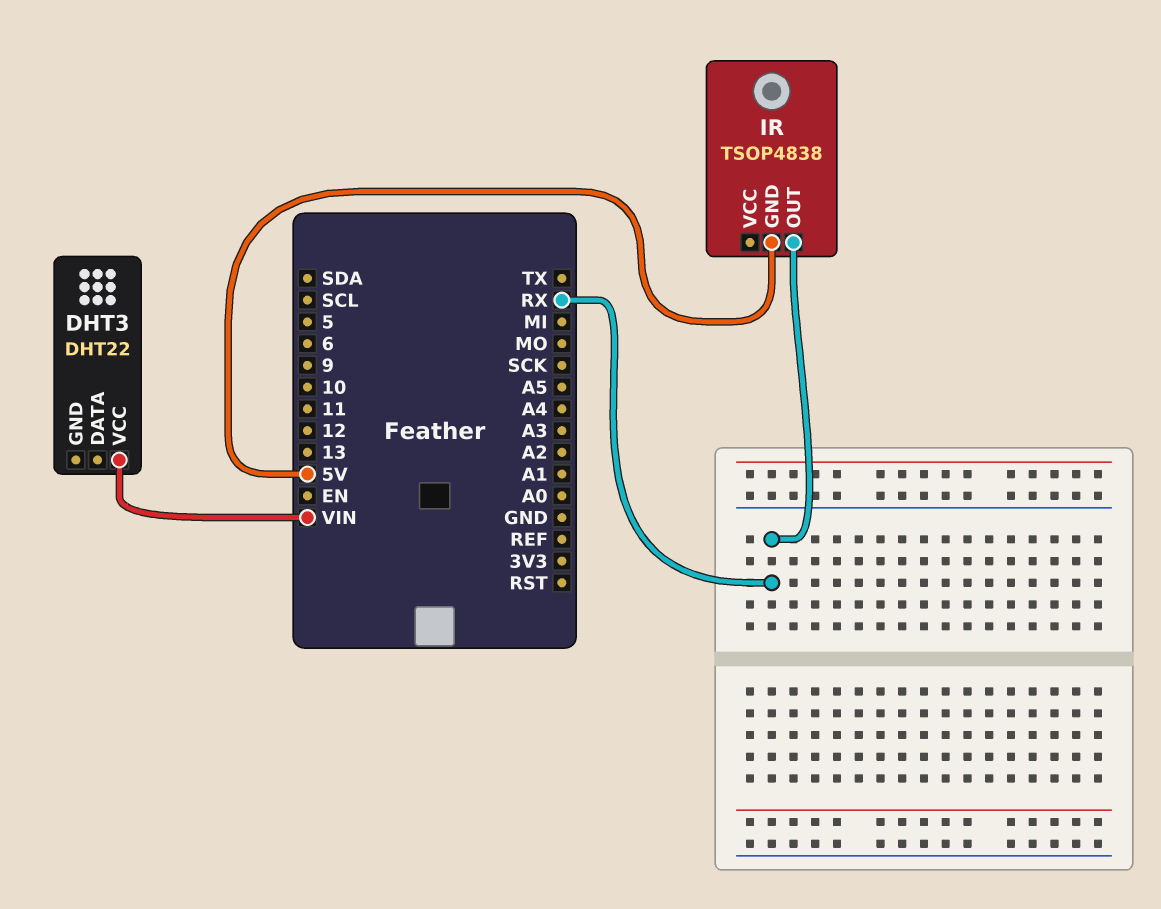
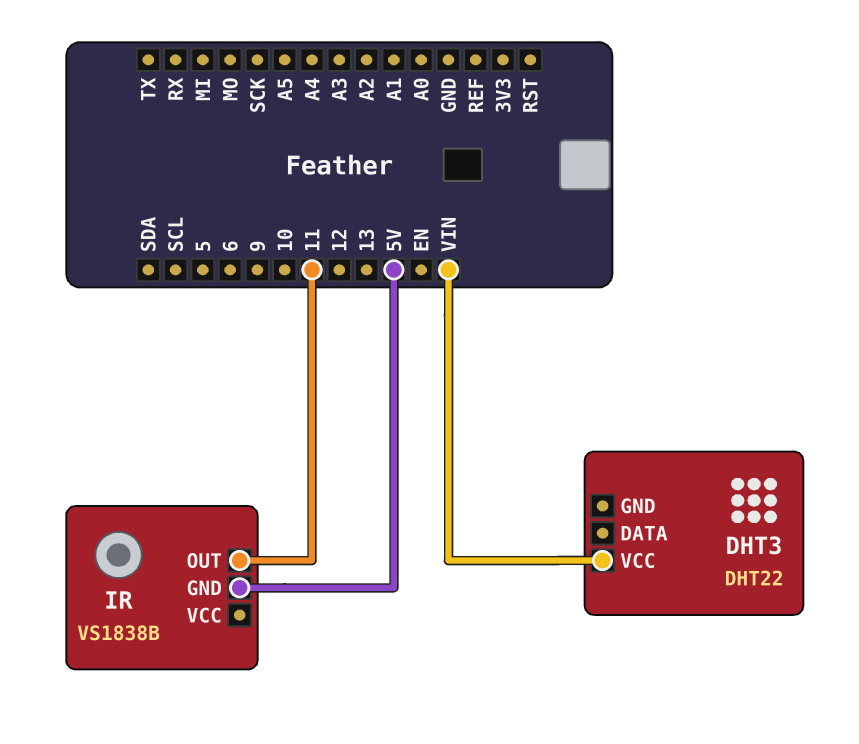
IR: TSOP4838 -> VS1838B
IR pin OUT: RX -> 11

